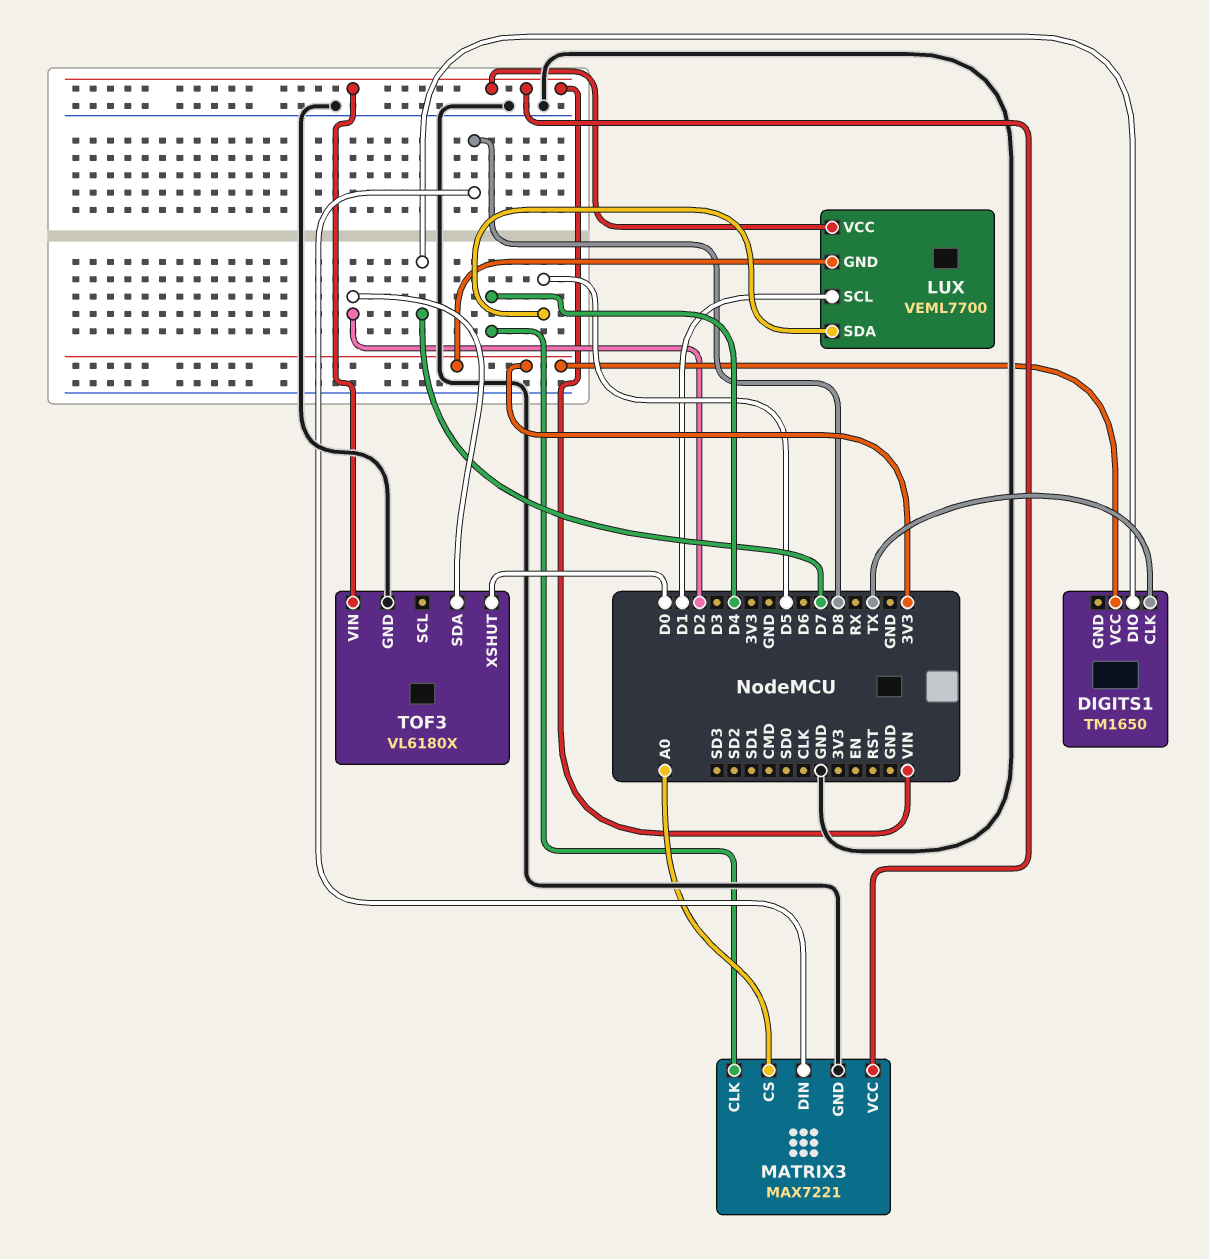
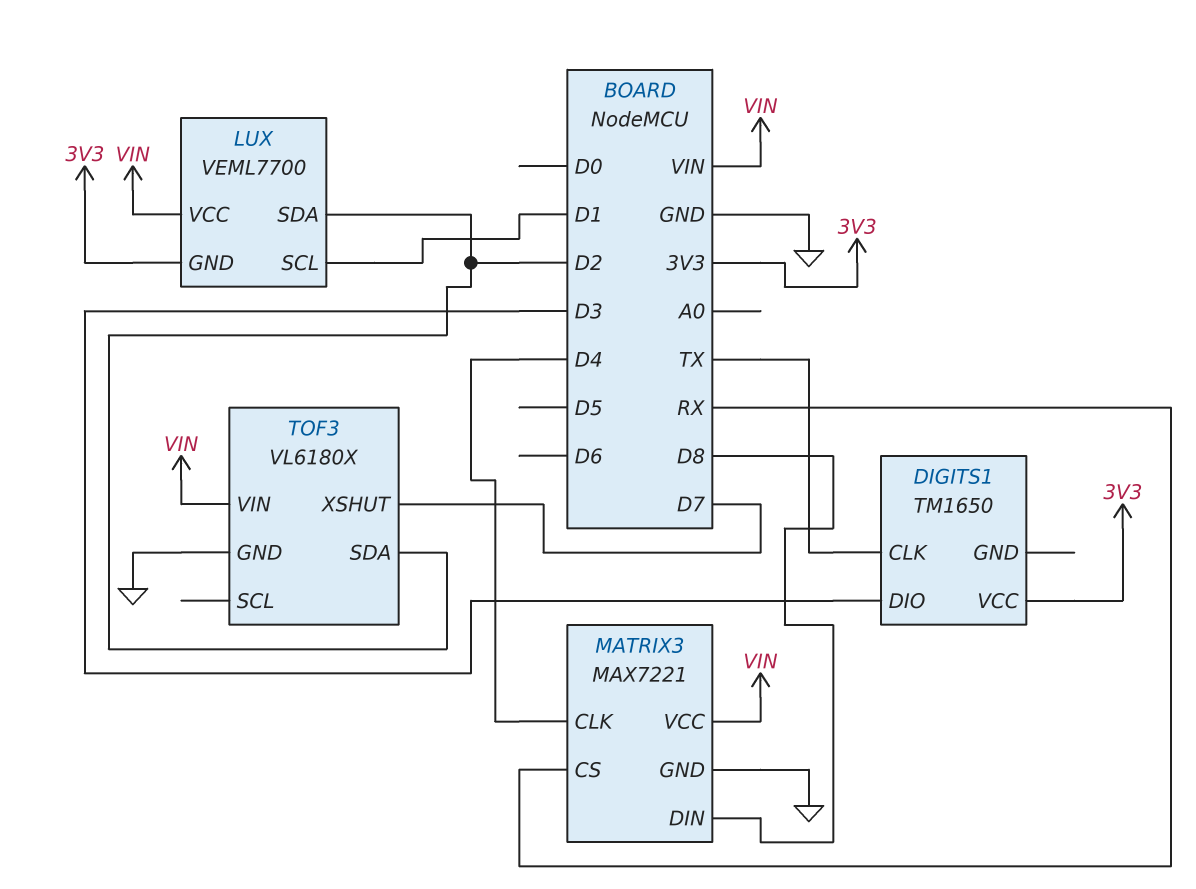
DIGITS1 pin DIO: D7 -> D3
LUX pin SDA: D5 -> D2
MATRIX3 pin CS: A0 -> RX
TOF3 pin XSHUT: D0 -> D7

